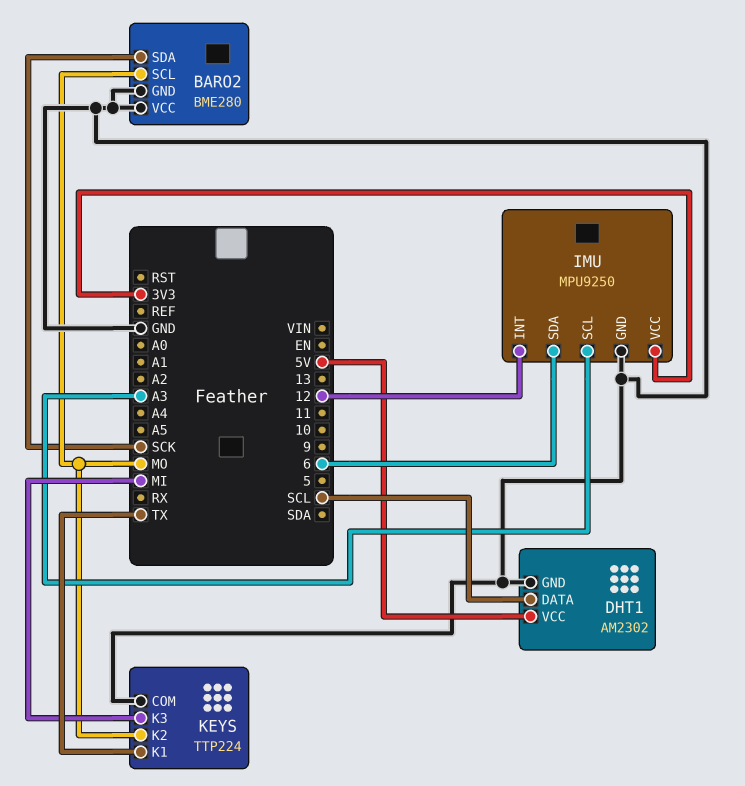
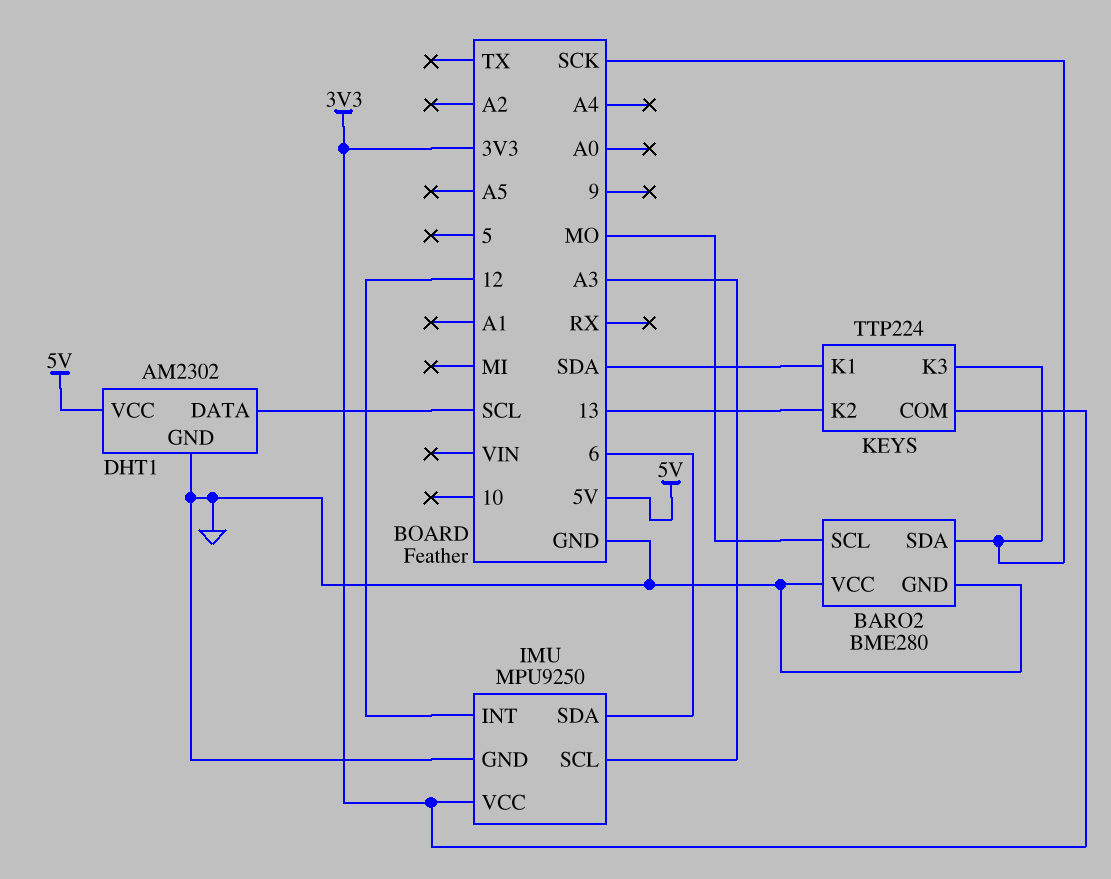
KEYS pin COM: GND -> 3V3
KEYS pin K1: TX -> SDA
KEYS pin K2: MO -> 13
KEYS pin K3: MI -> SCK

